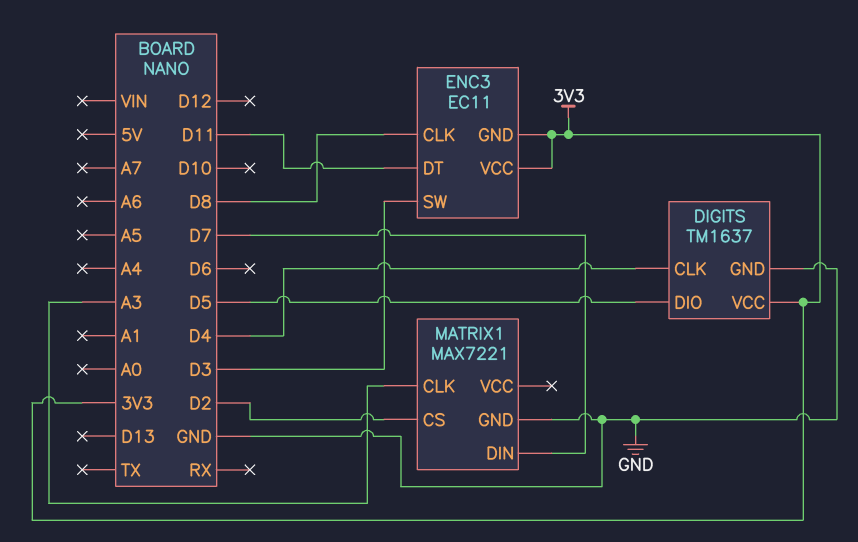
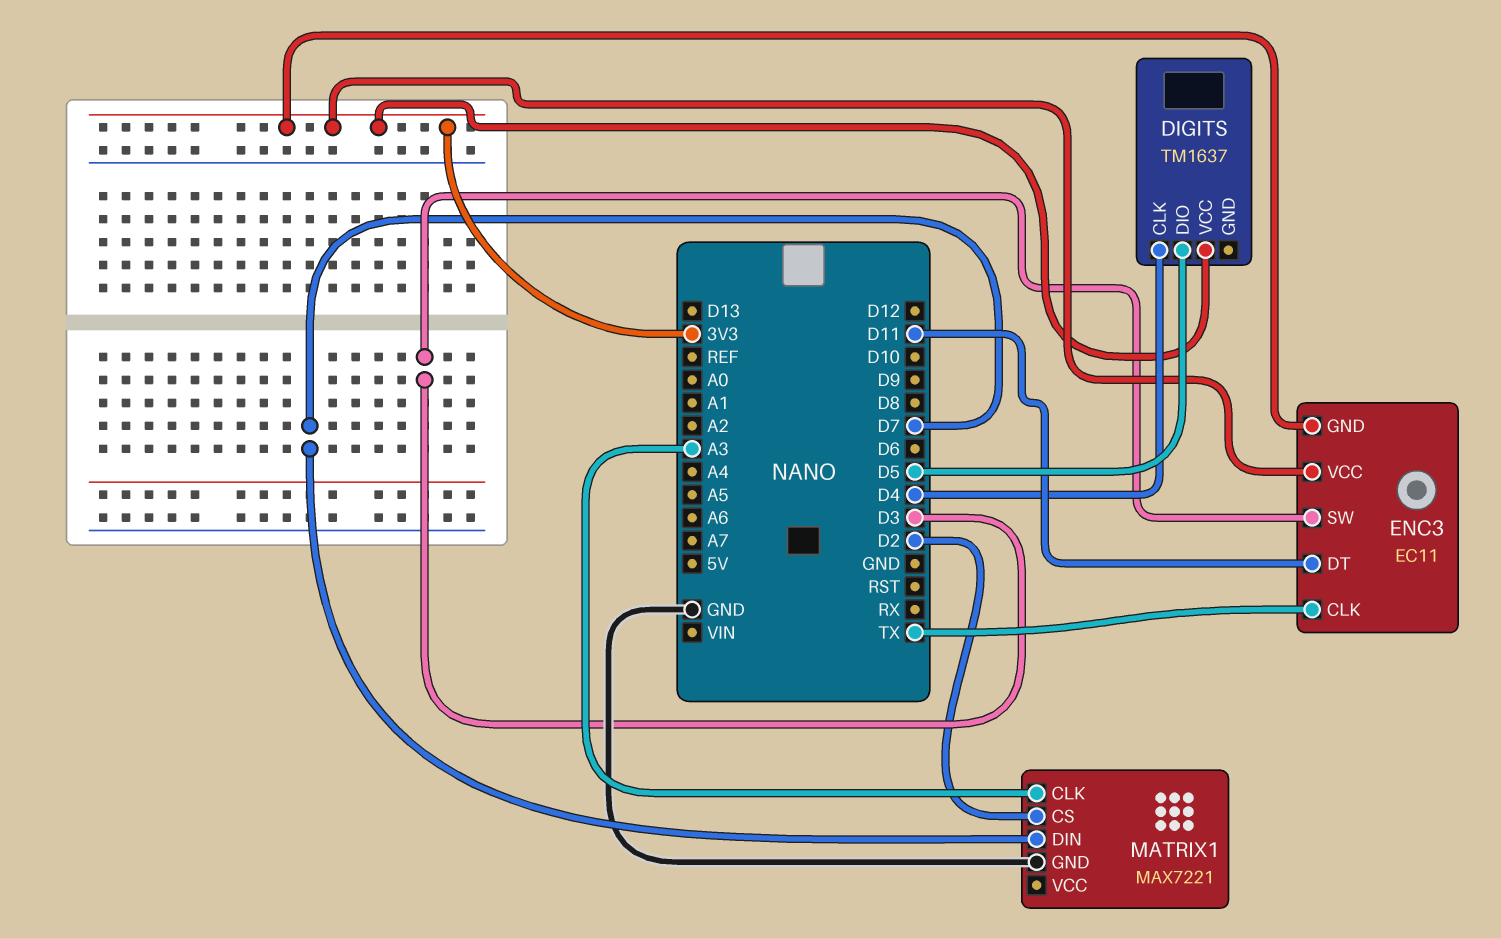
DIGITS pin GND: GND -> none
ENC3 pin CLK: D8 -> TX

